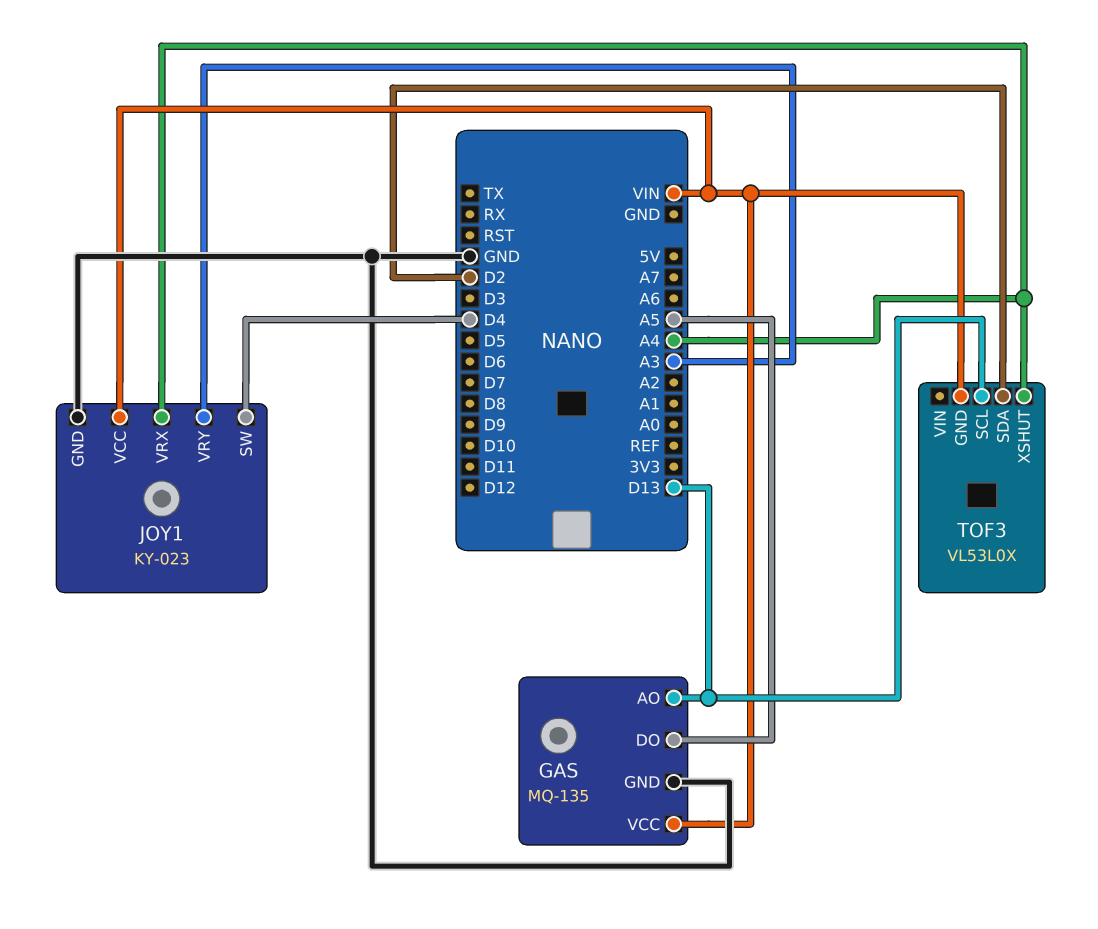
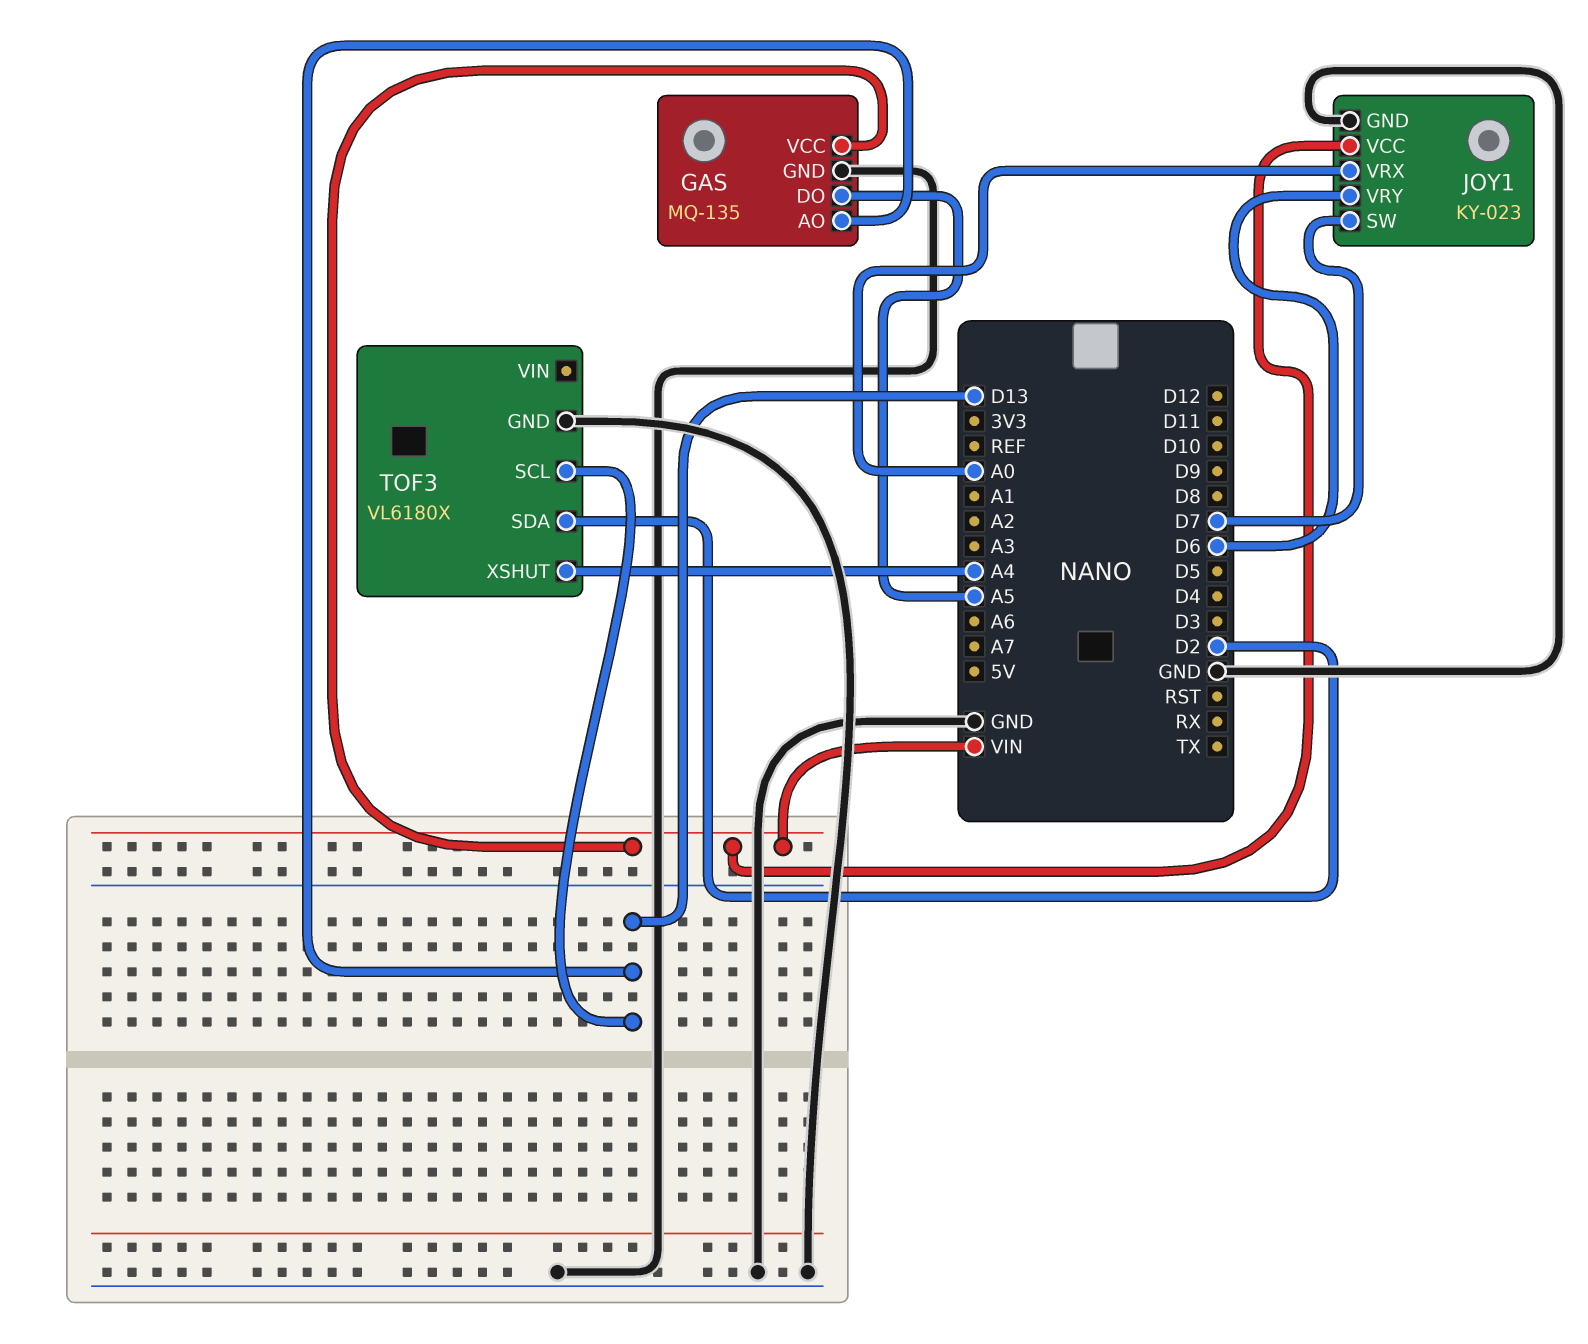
JOY1 pin SW: D4 -> D7
JOY1 pin VRX: A4 -> A0
JOY1 pin VRY: A3 -> D6
TOF3: VL53L0X -> VL6180X
TOF3 pin GND: VIN -> GND

